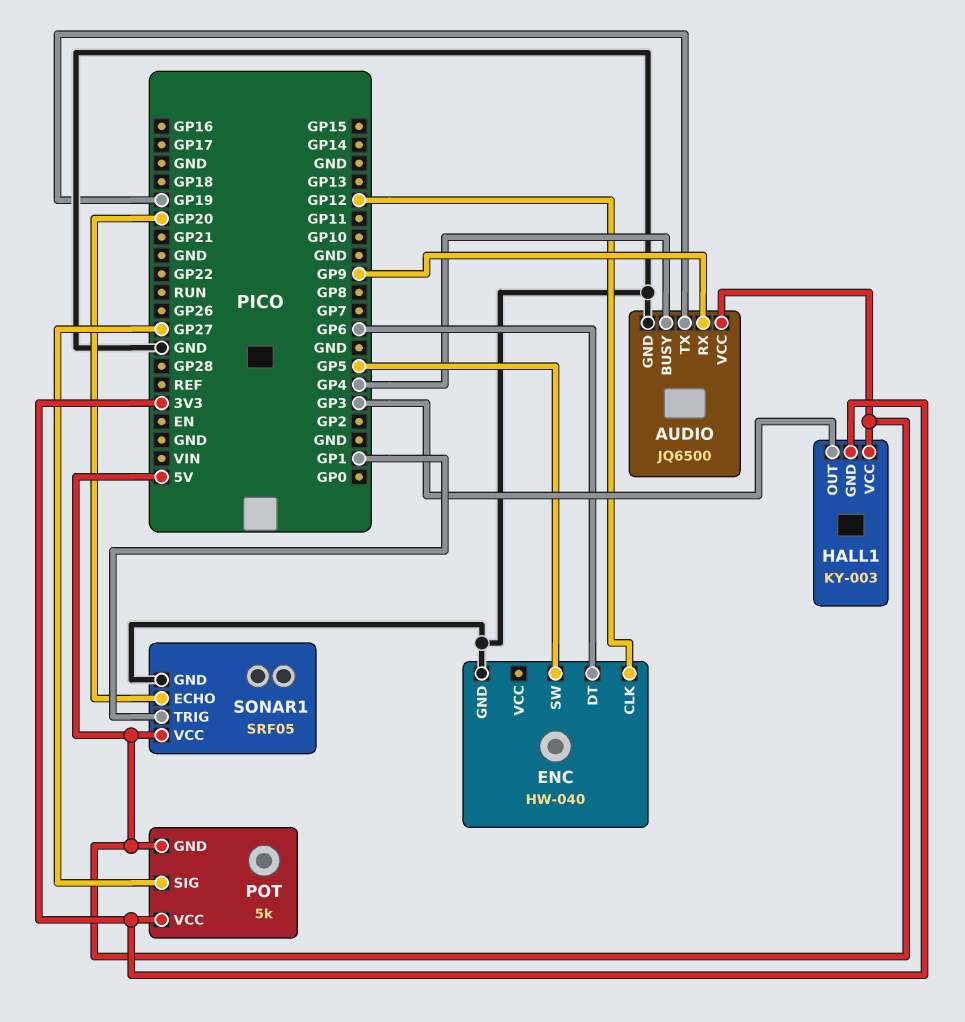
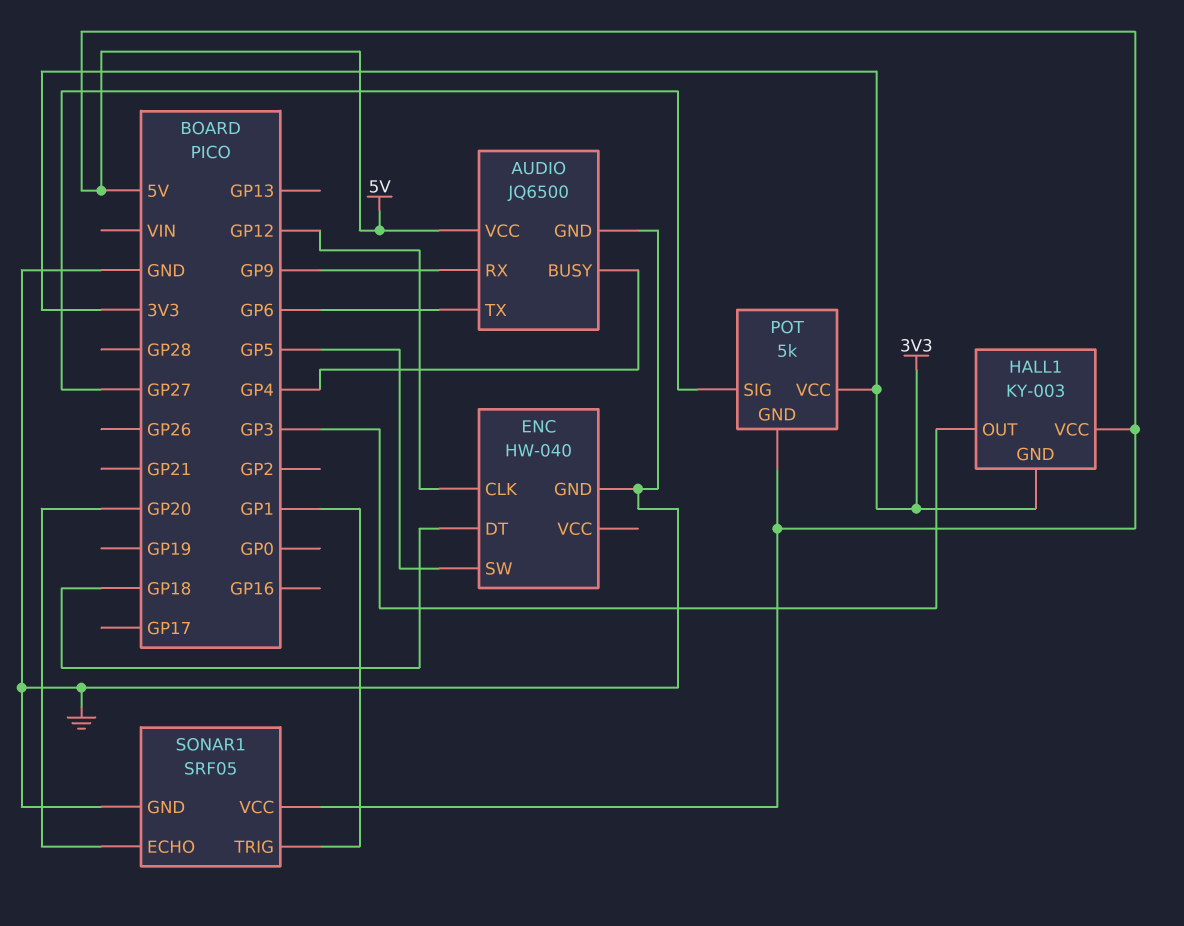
AUDIO pin TX: GP19 -> GP6
ENC pin DT: GP6 -> GP18

